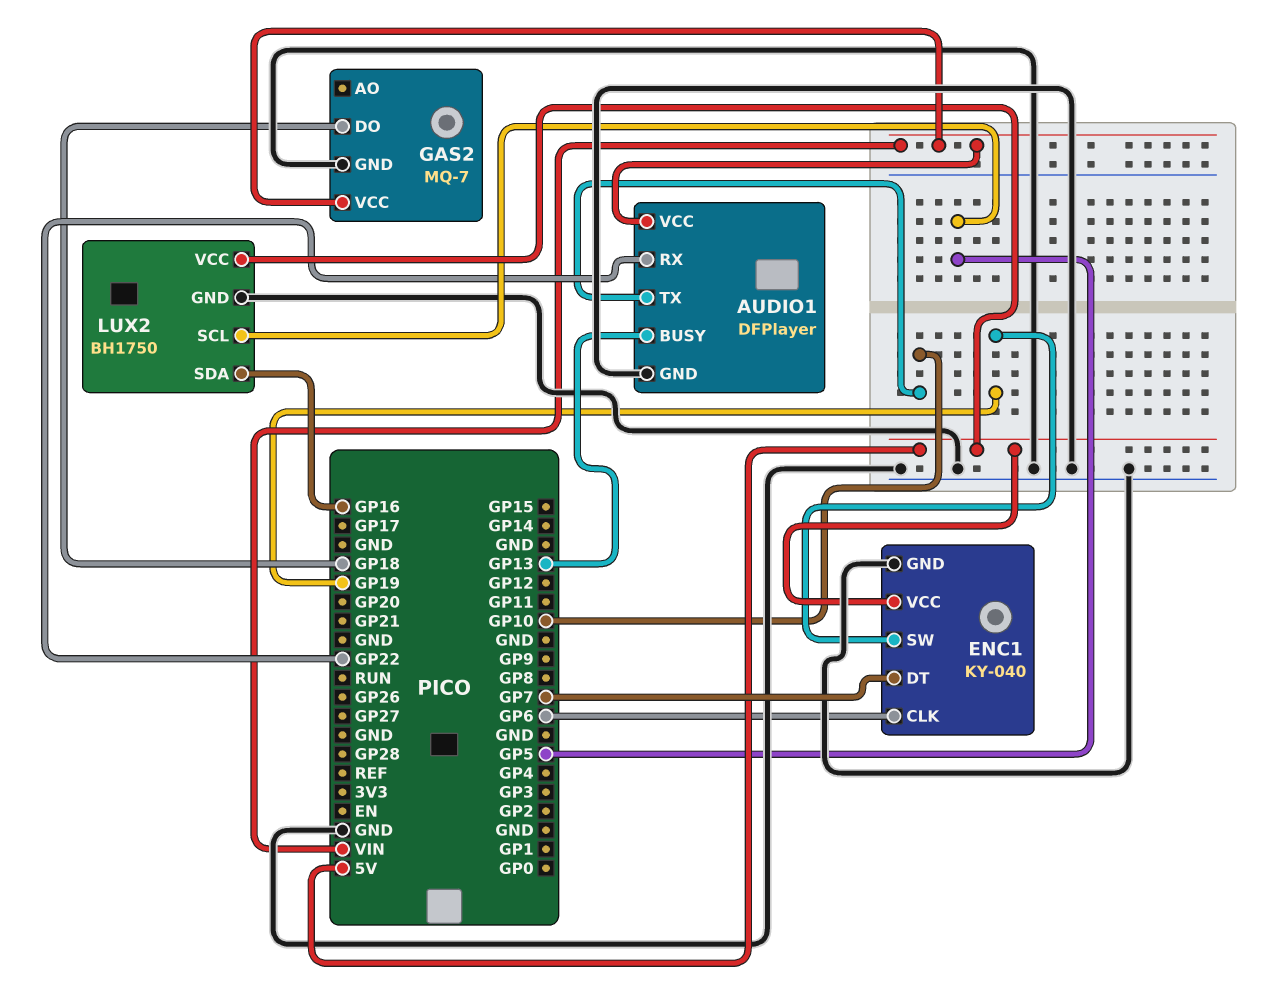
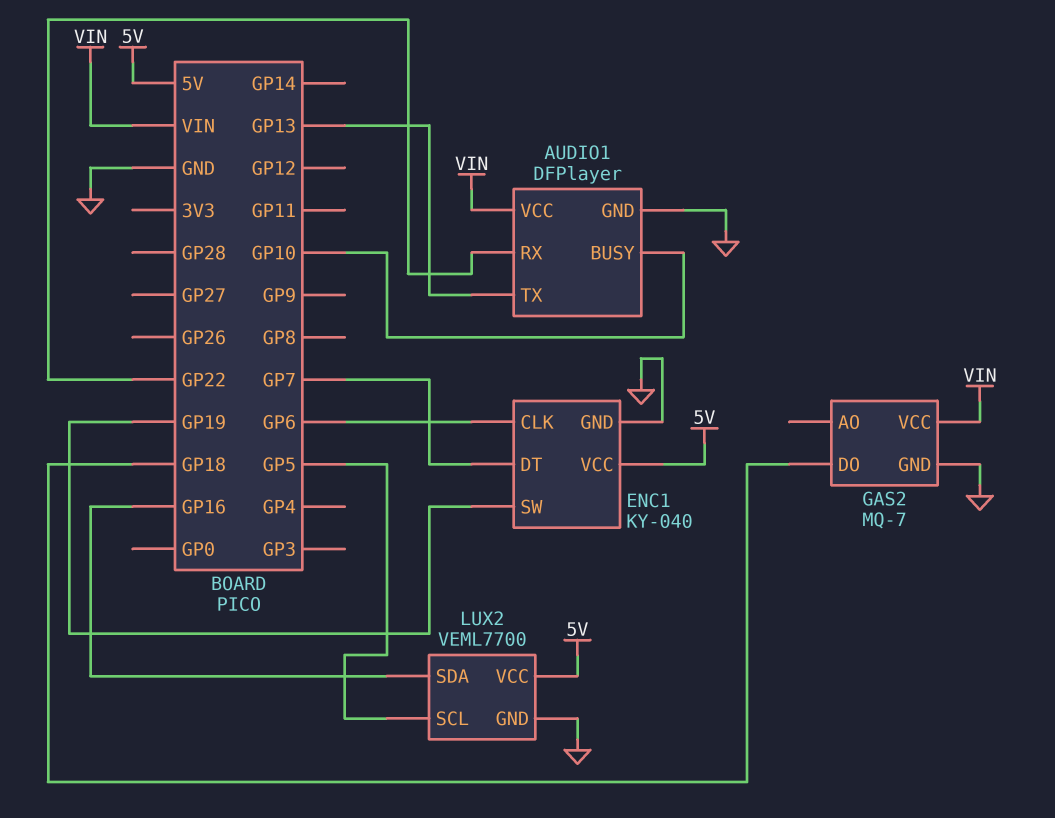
AUDIO1 pin BUSY: GP13 -> GP10
AUDIO1 pin TX: GP10 -> GP13
LUX2: BH1750 -> VEML7700

